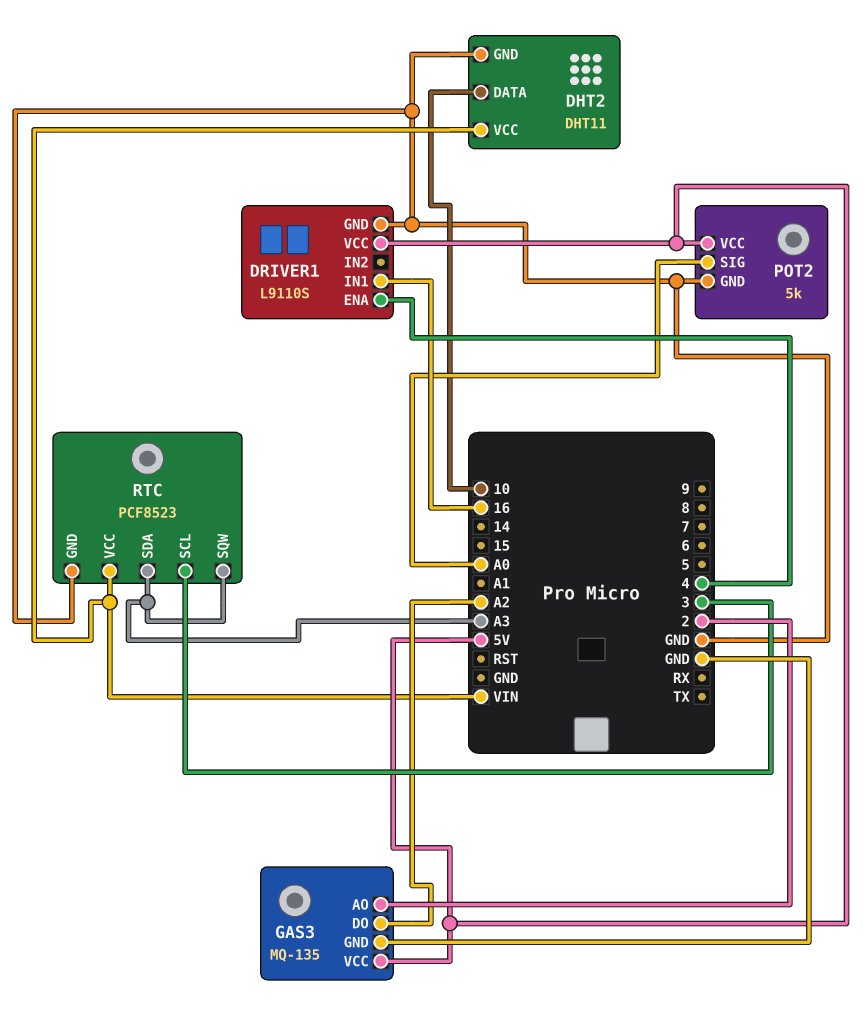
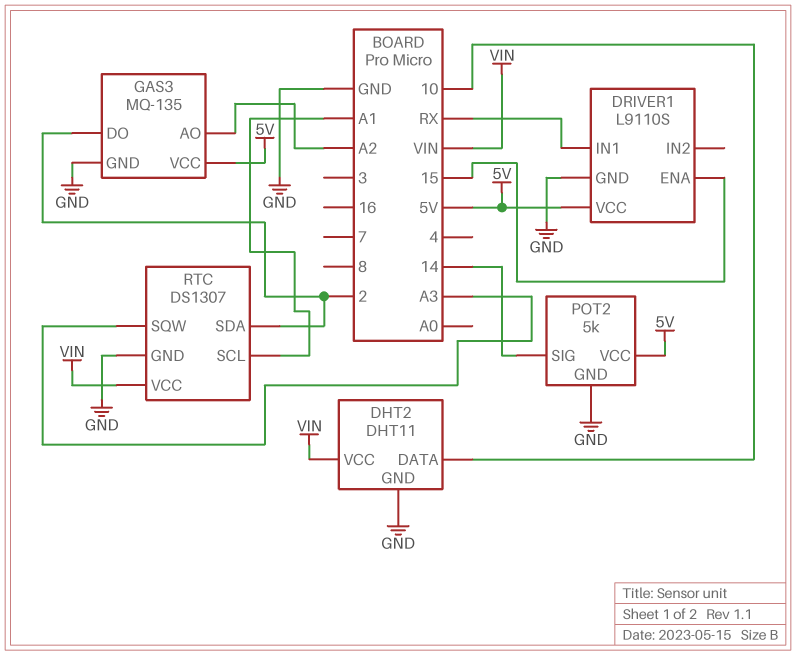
DRIVER1 pin ENA: 4 -> 15
DRIVER1 pin IN1: 16 -> RX
GAS3 pin AO: 2 -> A2
GAS3 pin DO: A2 -> 2
POT2 pin SIG: A0 -> 14
RTC: PCF8523 -> DS1307
RTC pin SCL: 3 -> A1
RTC pin SDA: A3 -> 2

